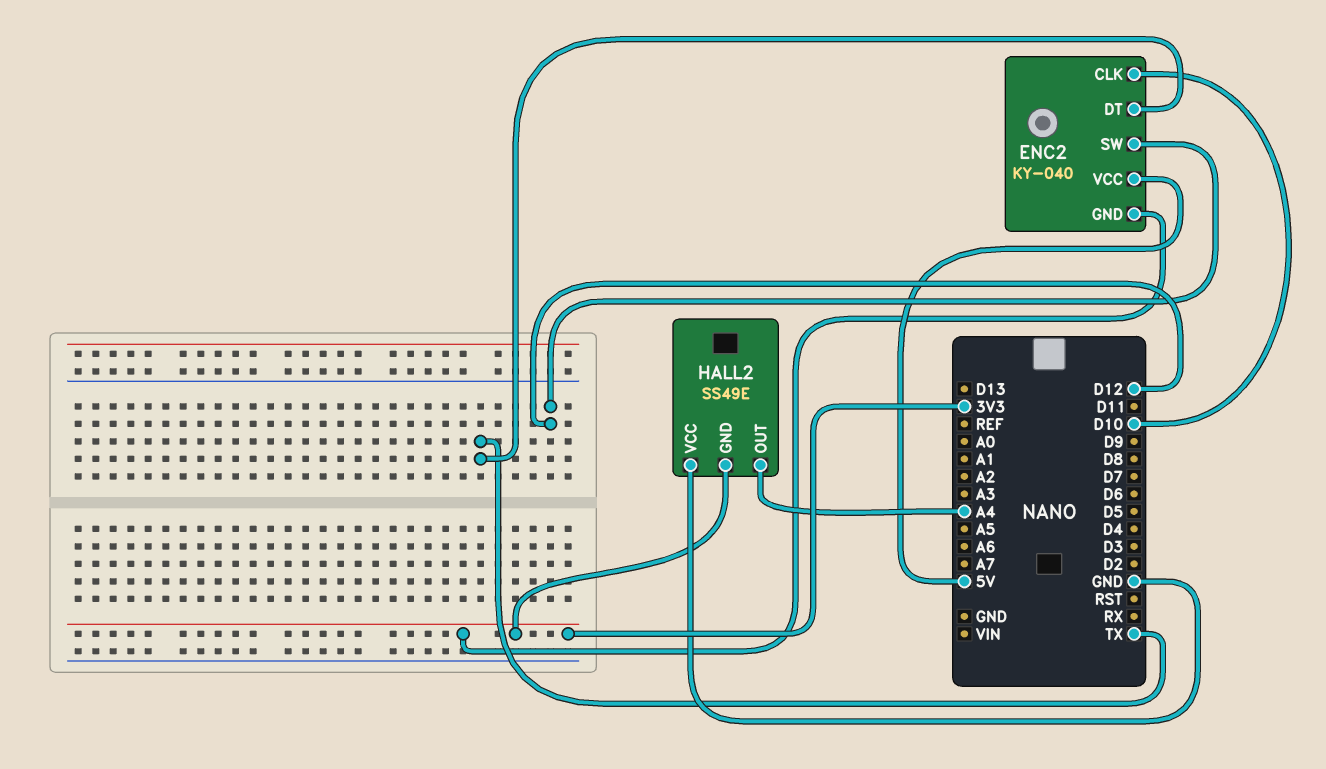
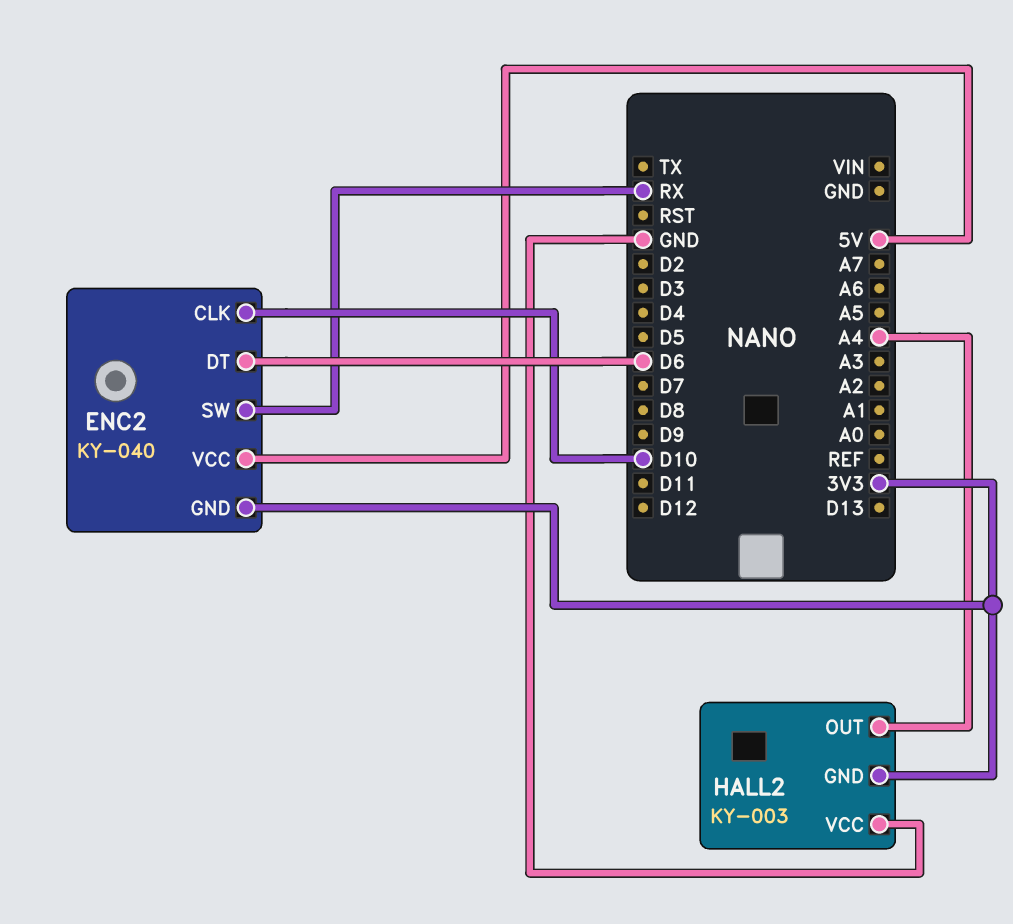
ENC2 pin DT: TX -> D6
ENC2 pin SW: D12 -> RX
HALL2: SS49E -> KY-003

